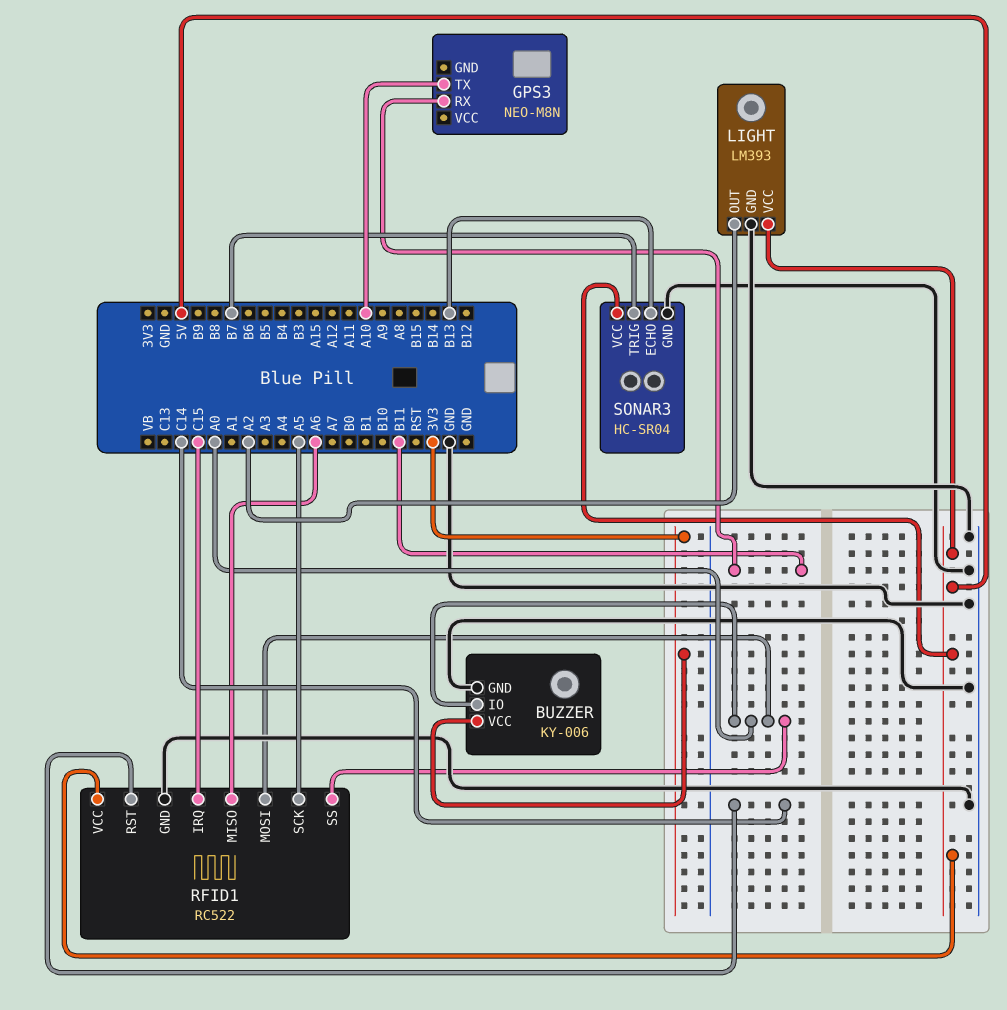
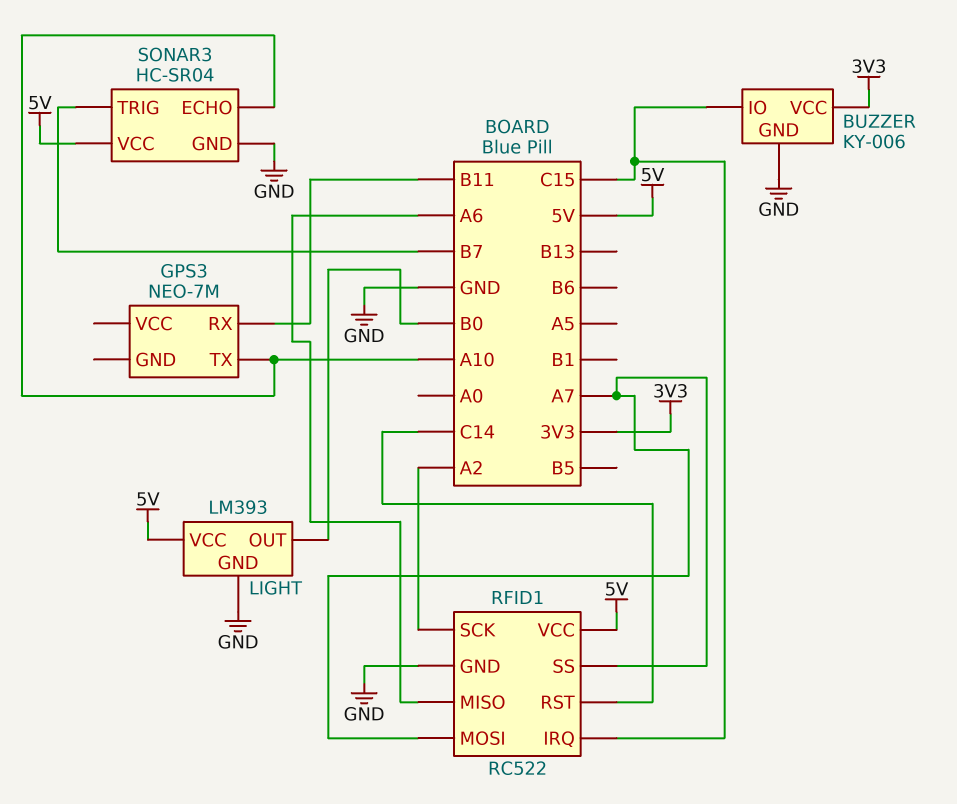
BUZZER pin IO: A0 -> C15
GPS3: NEO-M8N -> NEO-7M
LIGHT pin OUT: A2 -> B0
RFID1 pin MOSI: A0 -> A7
RFID1 pin SCK: A5 -> A2
RFID1 pin SS: A0 -> A7
SONAR3 pin ECHO: B13 -> A10

